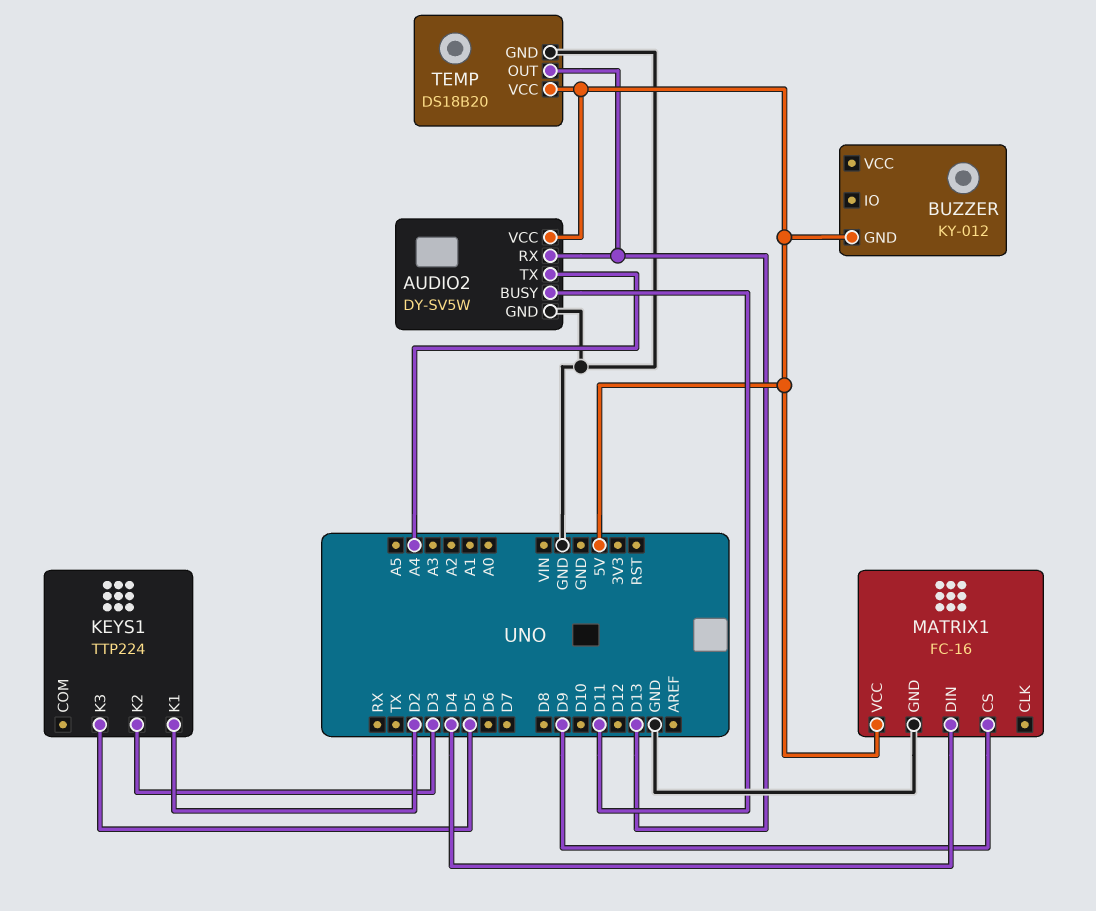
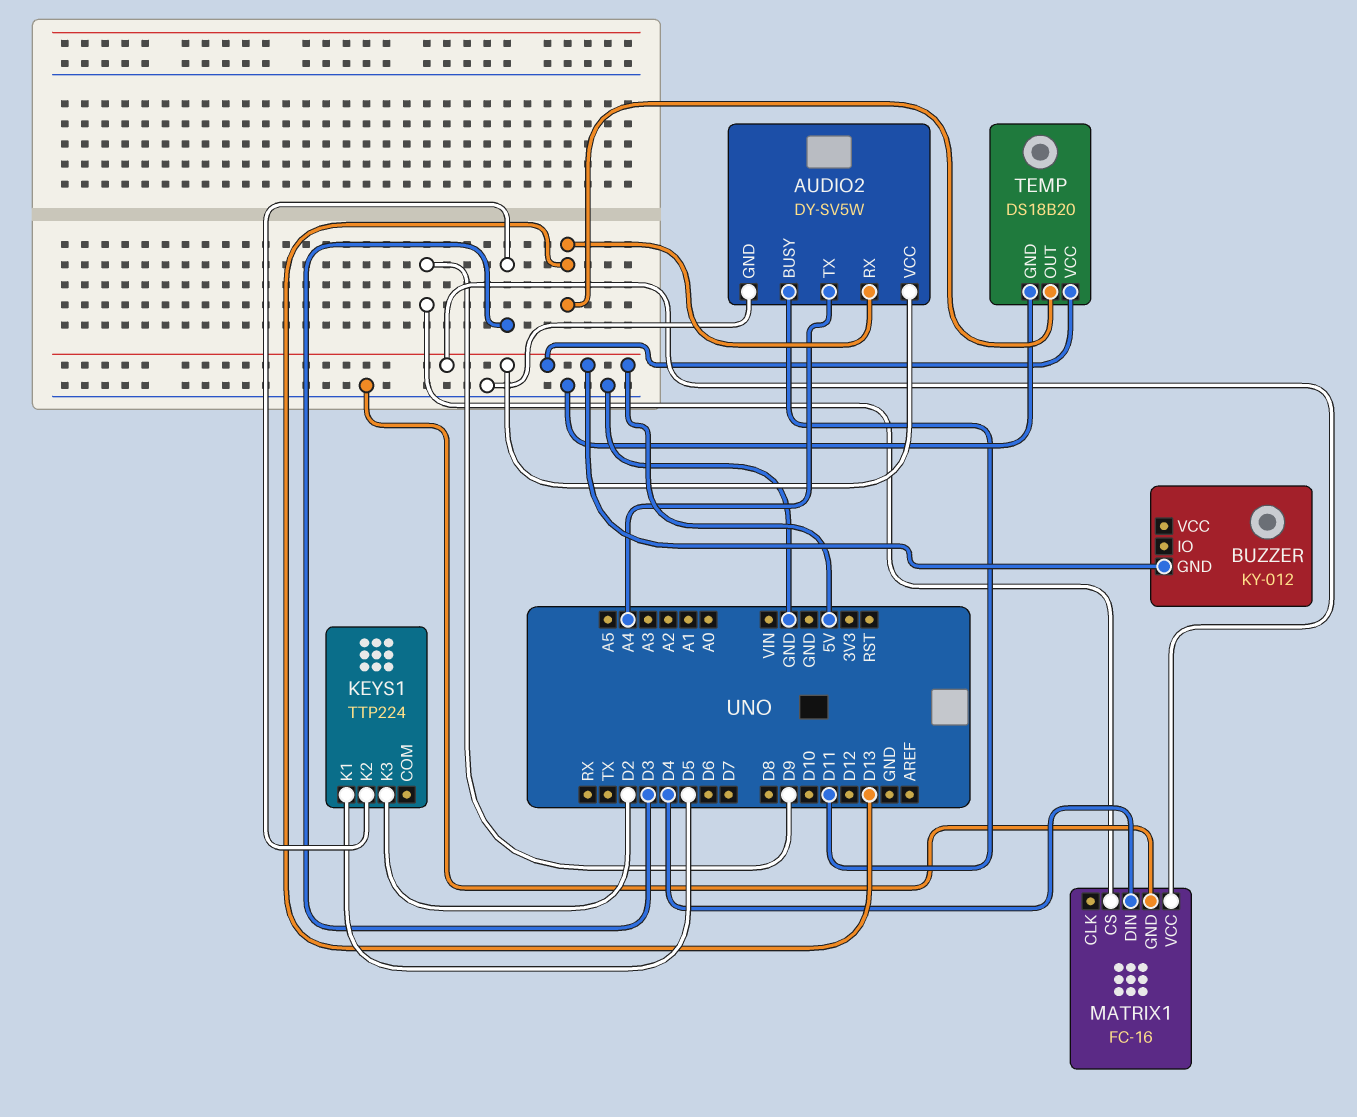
KEYS1 pin K1: D2 -> D5
KEYS1 pin K3: D5 -> D2

